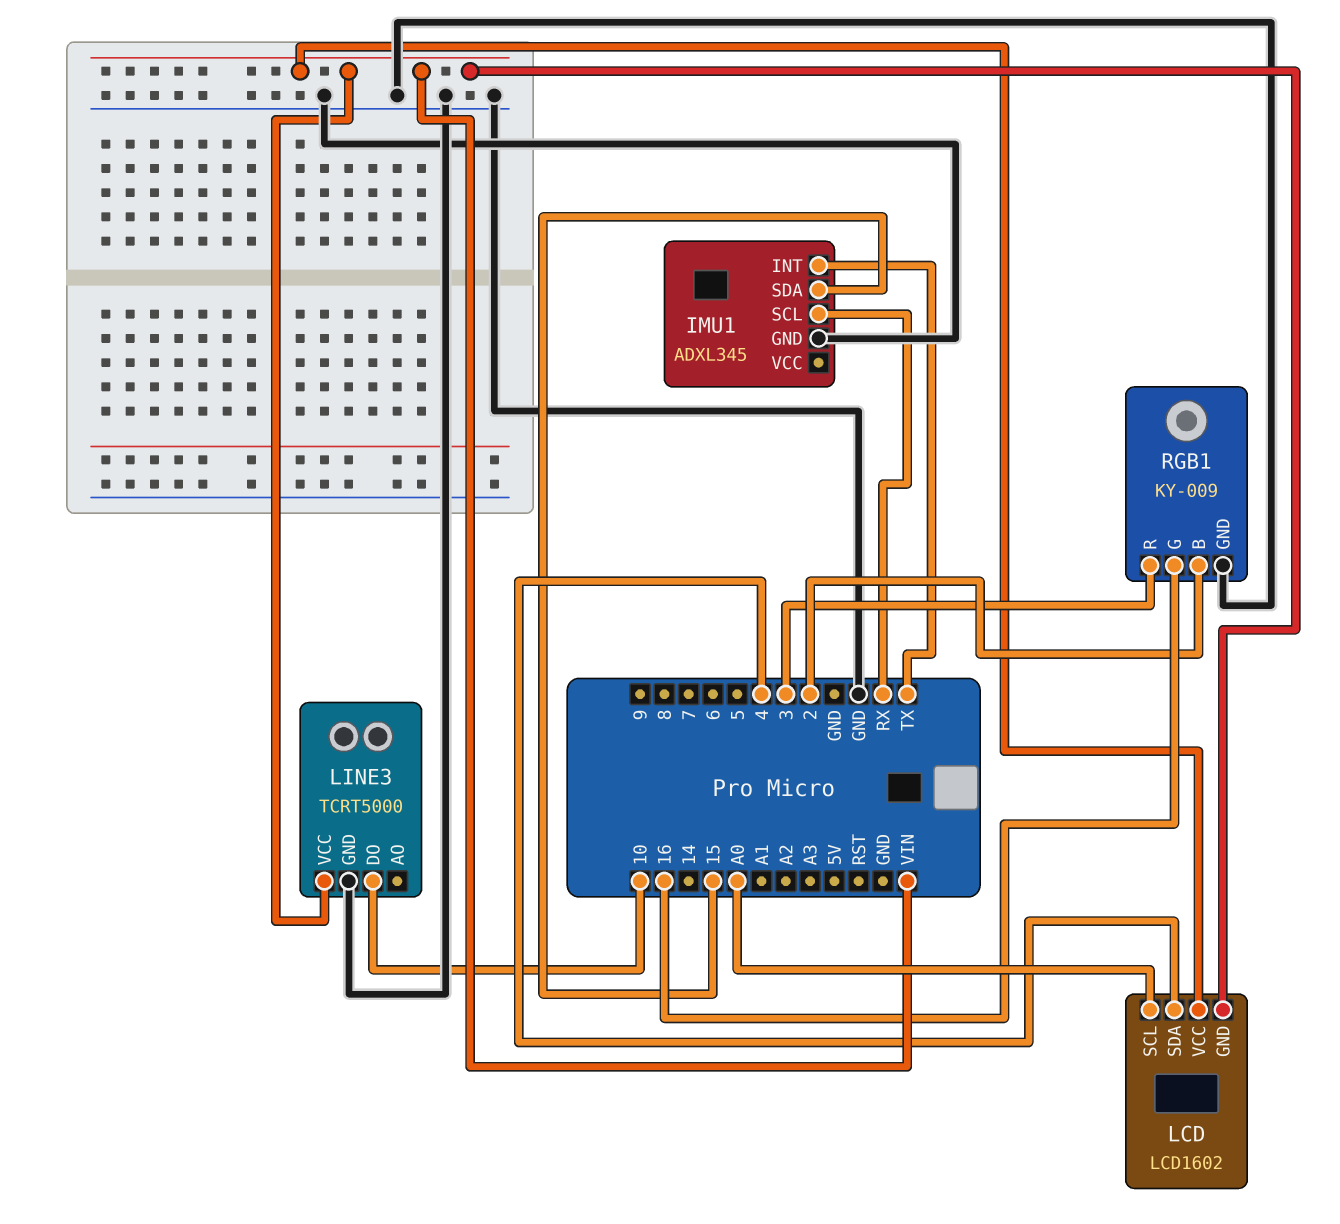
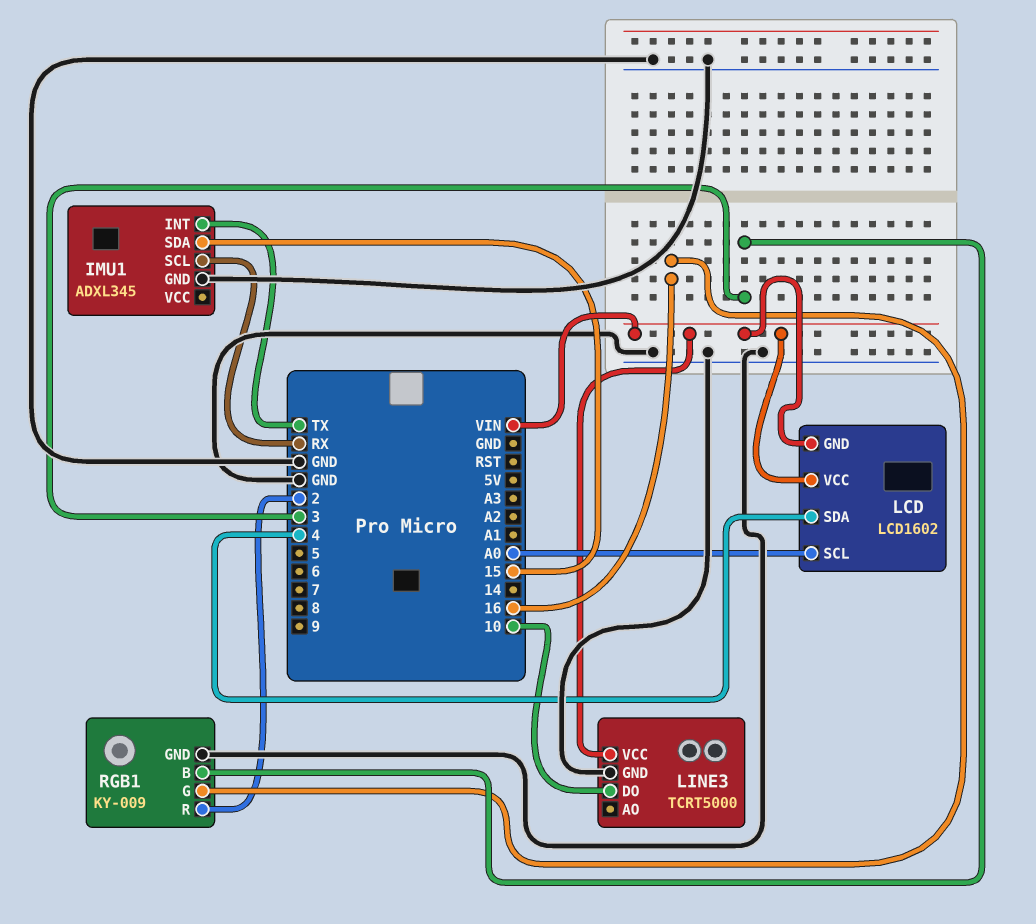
RGB1 pin B: 2 -> 3
RGB1 pin R: 3 -> 2

